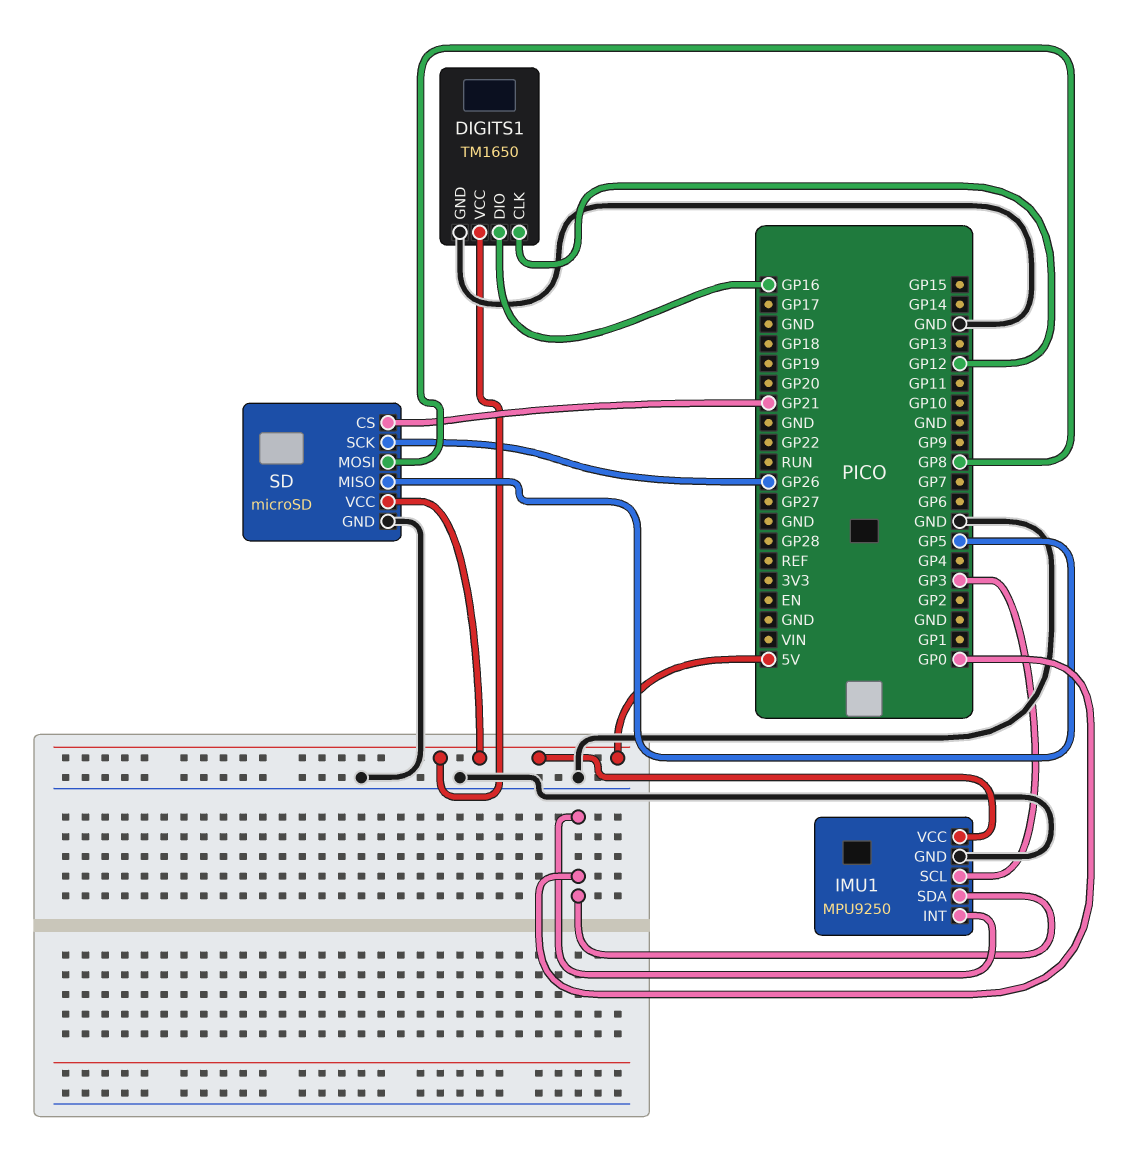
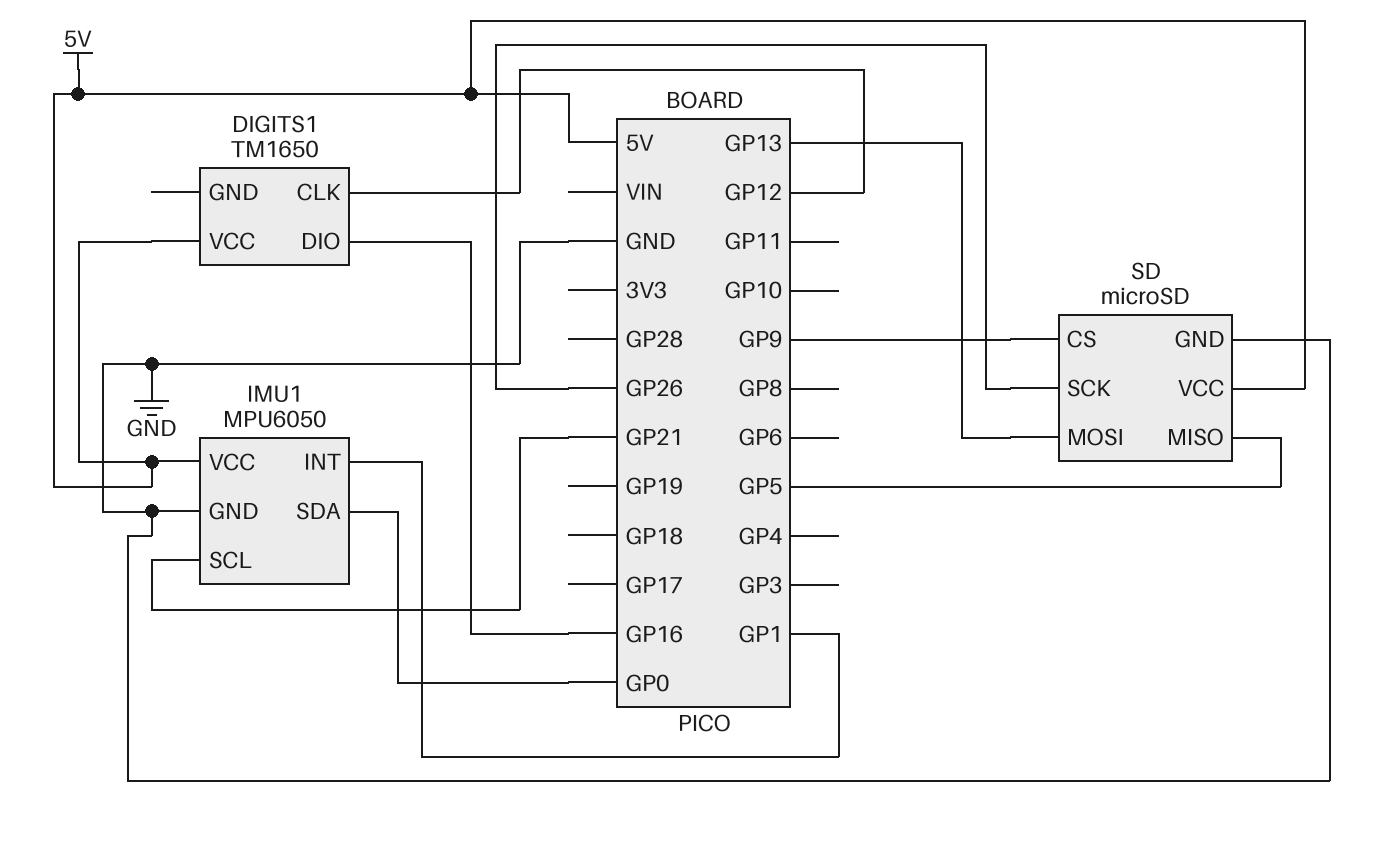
DIGITS1 pin GND: GND -> none
IMU1: MPU9250 -> MPU6050
IMU1 pin INT: GP0 -> GP1
IMU1 pin SCL: GP3 -> GP21
SD pin CS: GP21 -> GP9
SD pin MOSI: GP8 -> GP13

